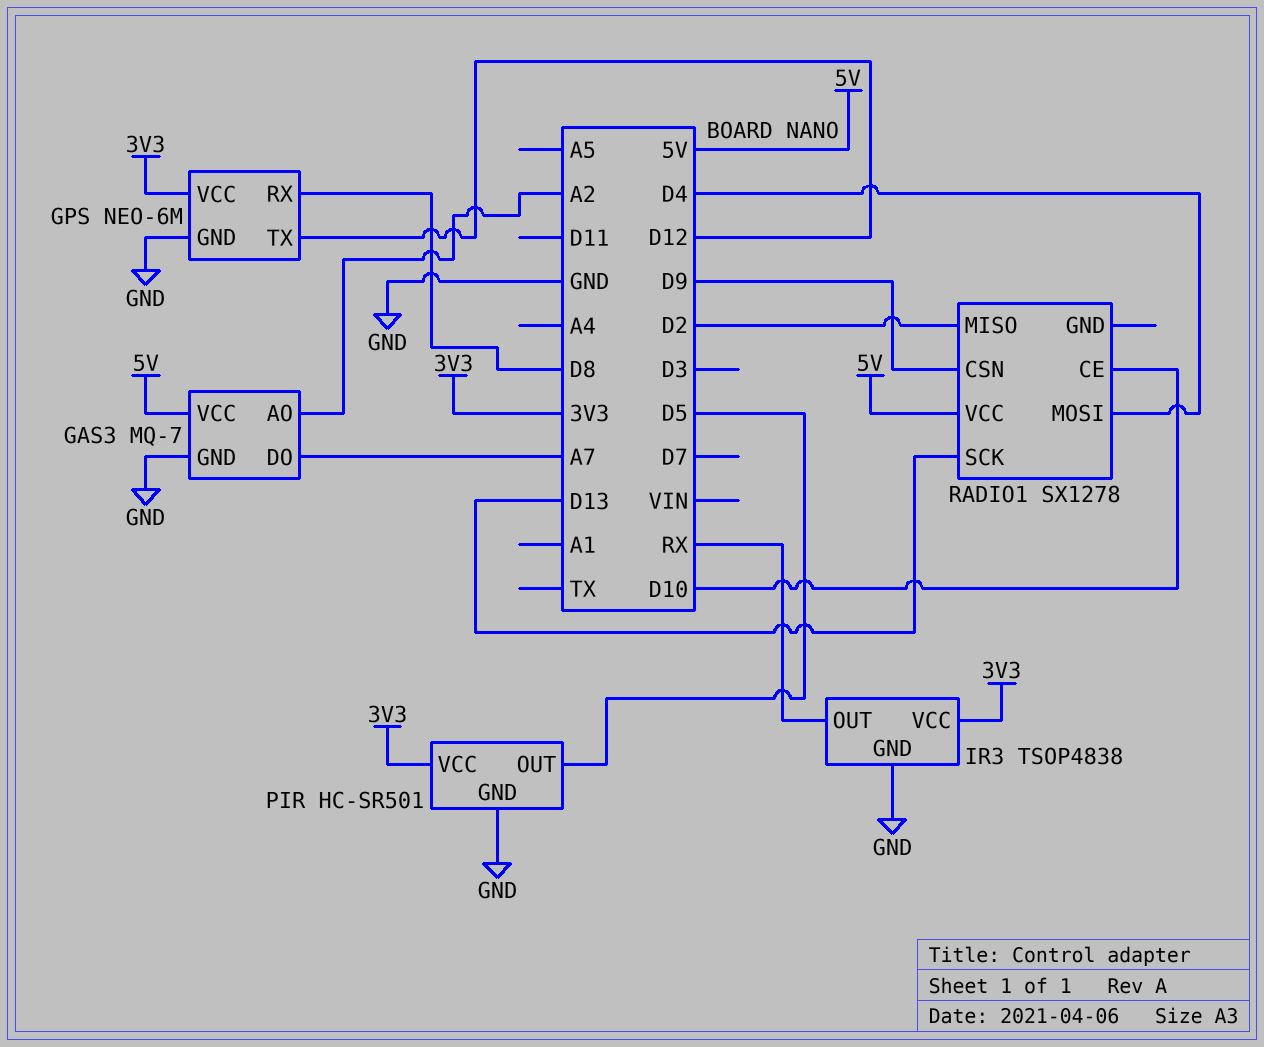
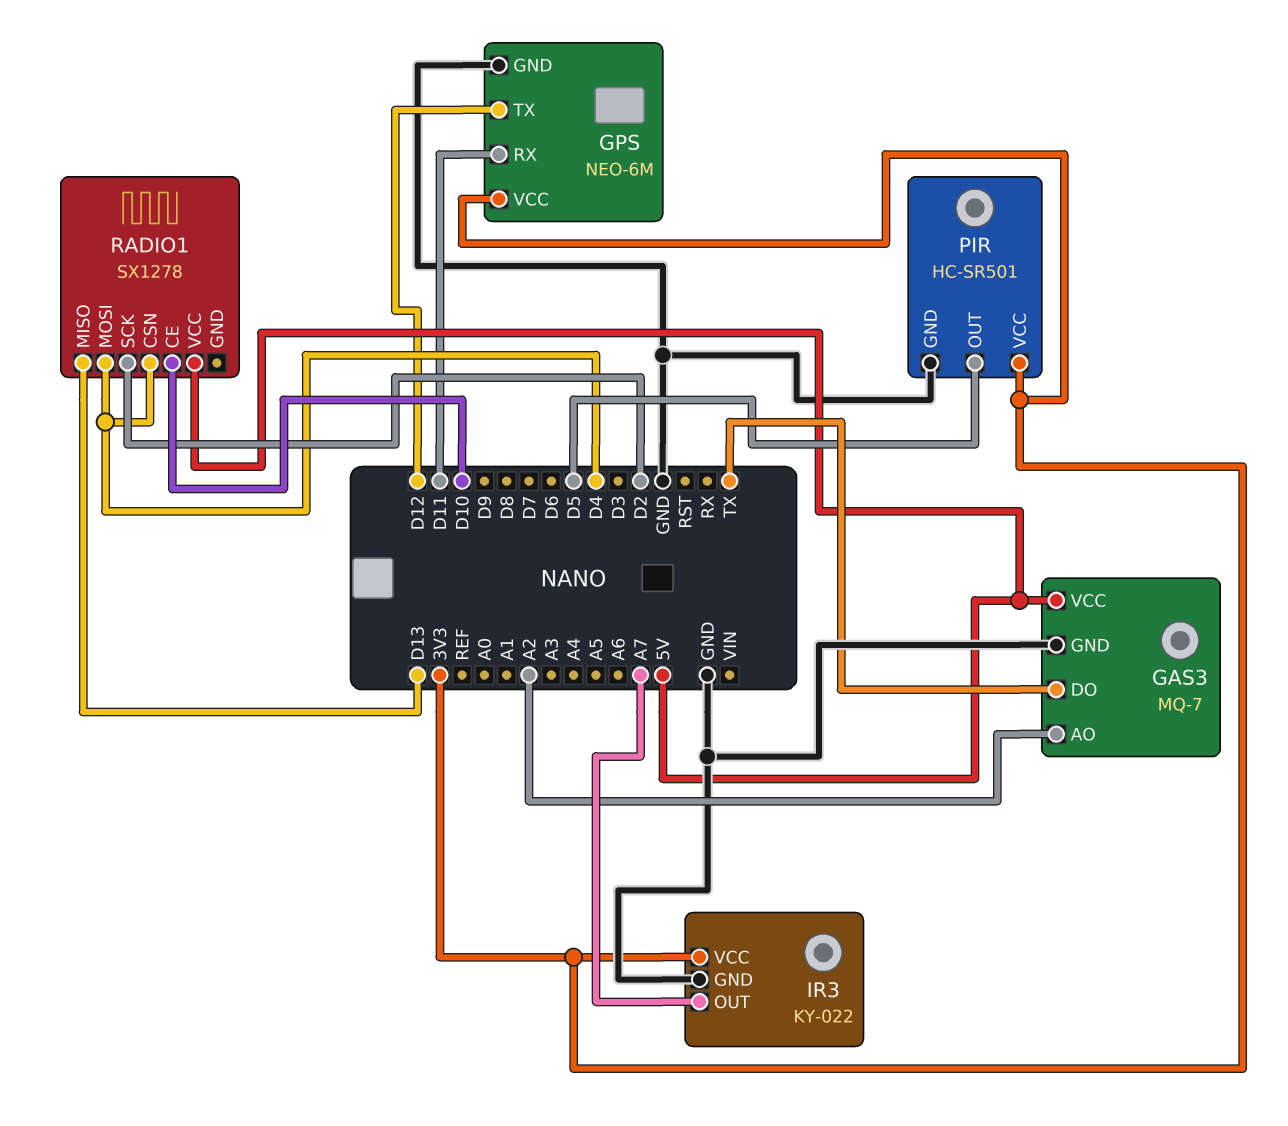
GAS3 pin DO: A7 -> TX
GPS pin RX: D8 -> D11
IR3: TSOP4838 -> KY-022
IR3 pin OUT: RX -> A7
RADIO1 pin CSN: D9 -> D4
RADIO1 pin MISO: D2 -> D13
RADIO1 pin SCK: D13 -> D2

